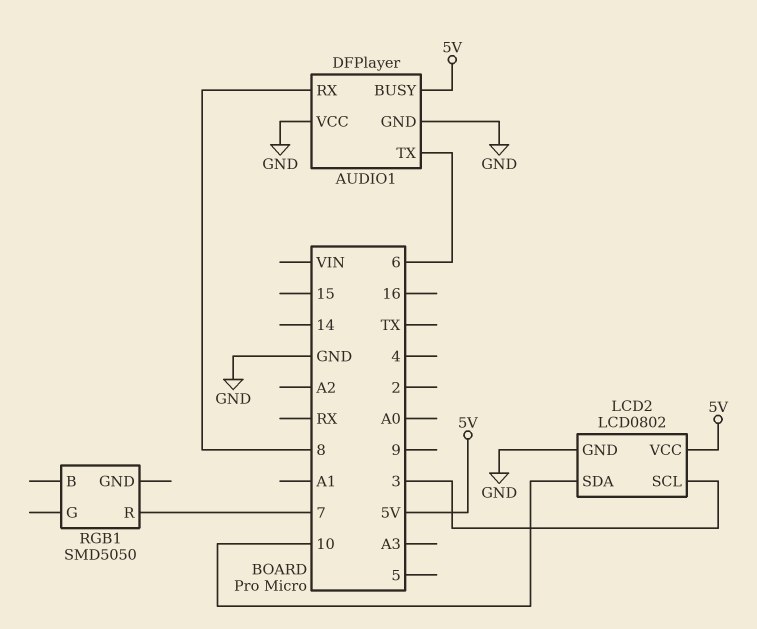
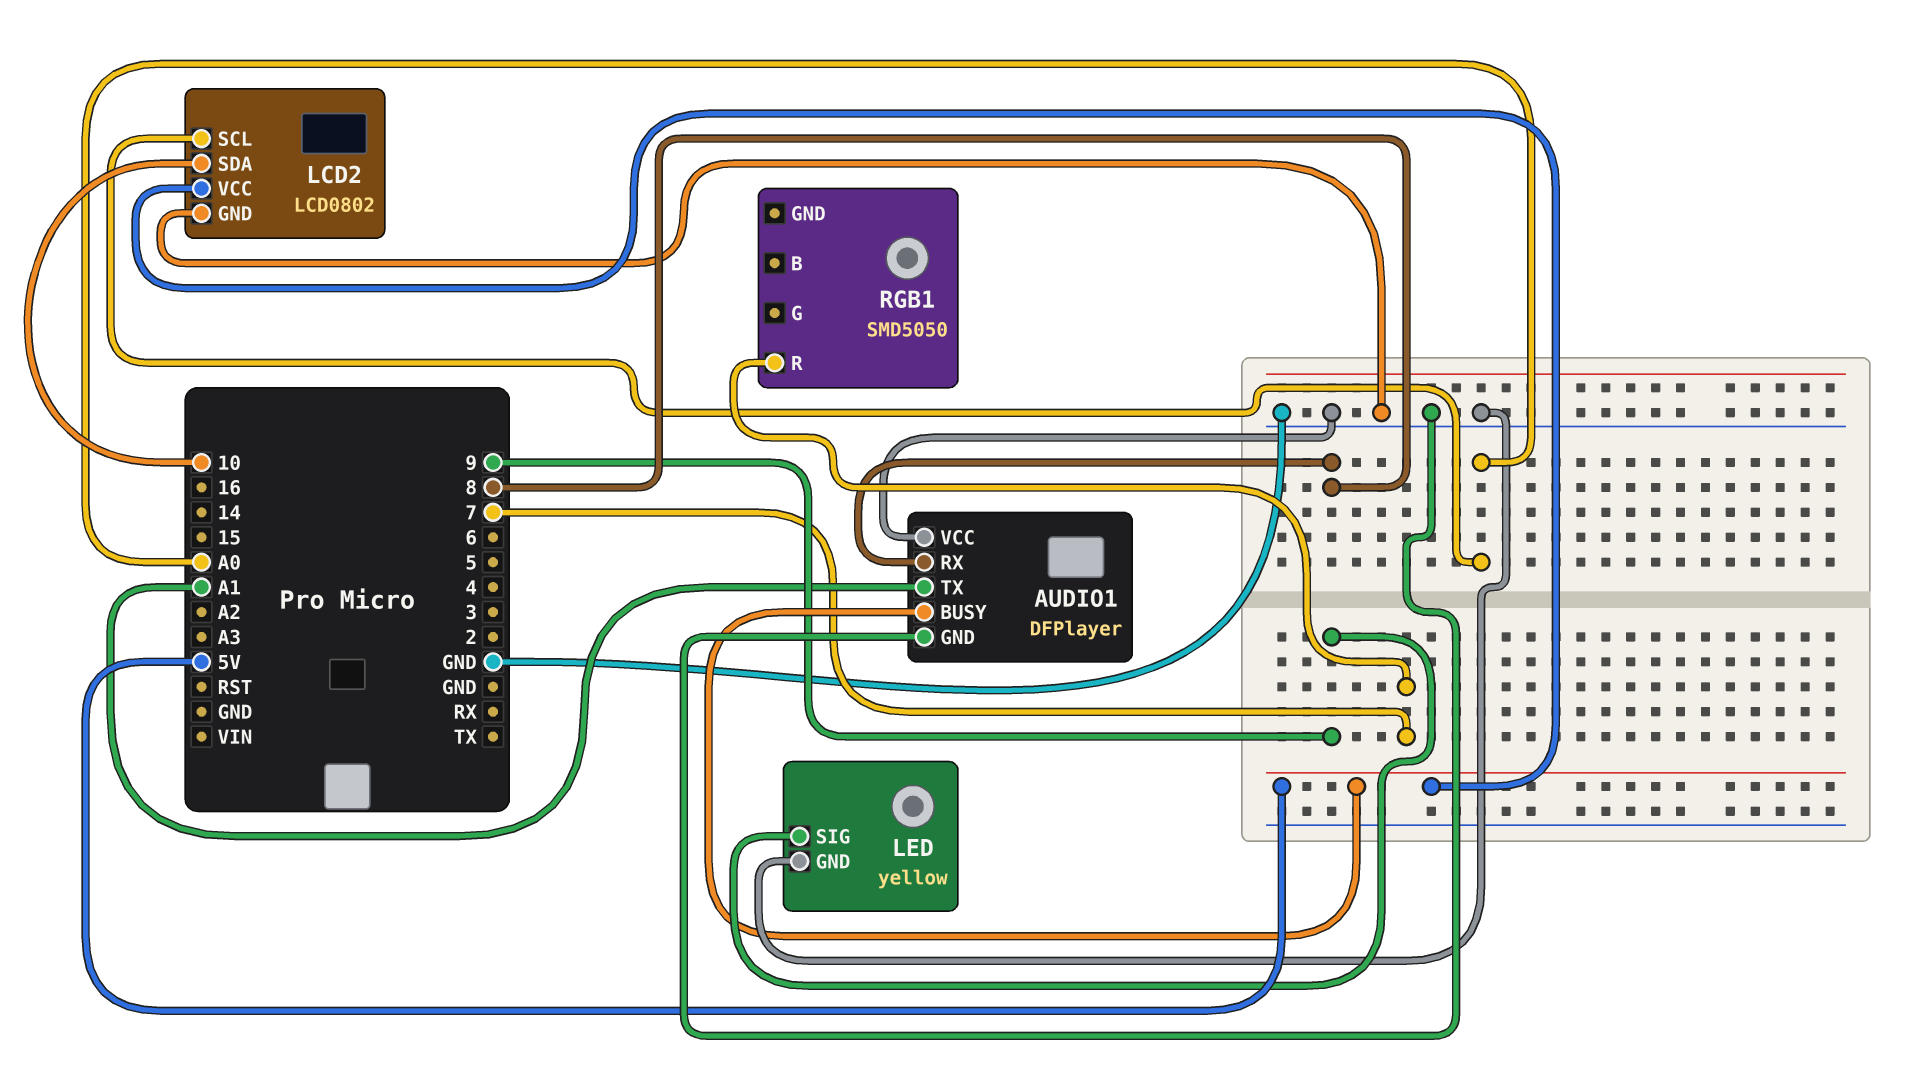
AUDIO1 pin TX: 6 -> A1
LCD2 pin SCL: 3 -> A0
LED: none -> yellow
LED pin GND: none -> GND
LED pin SIG: none -> 9

